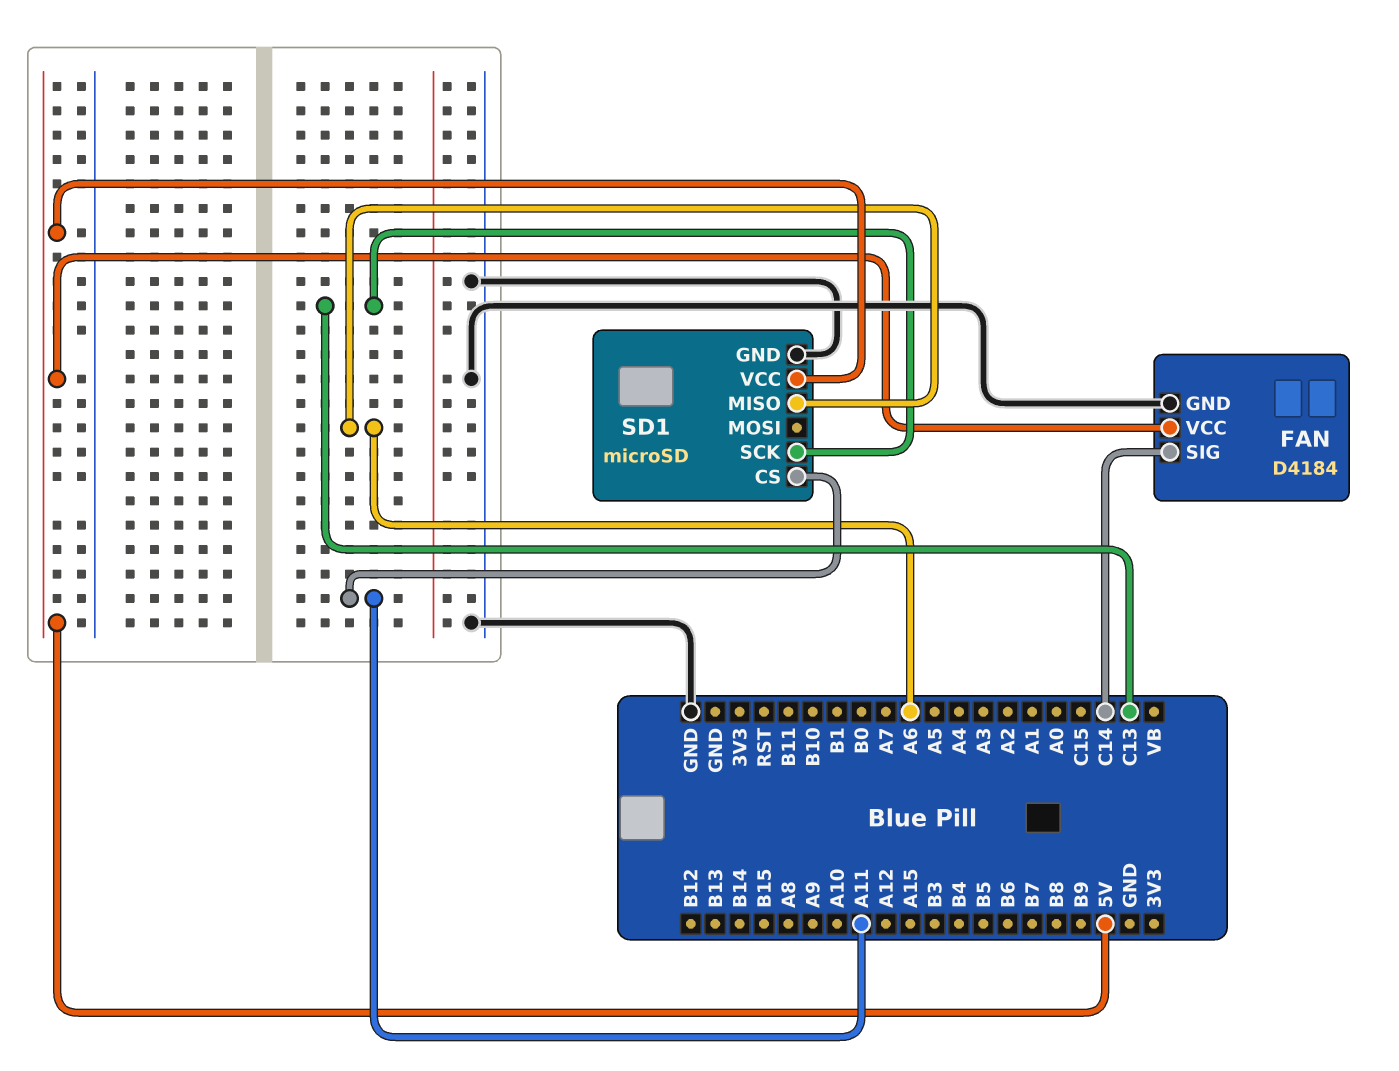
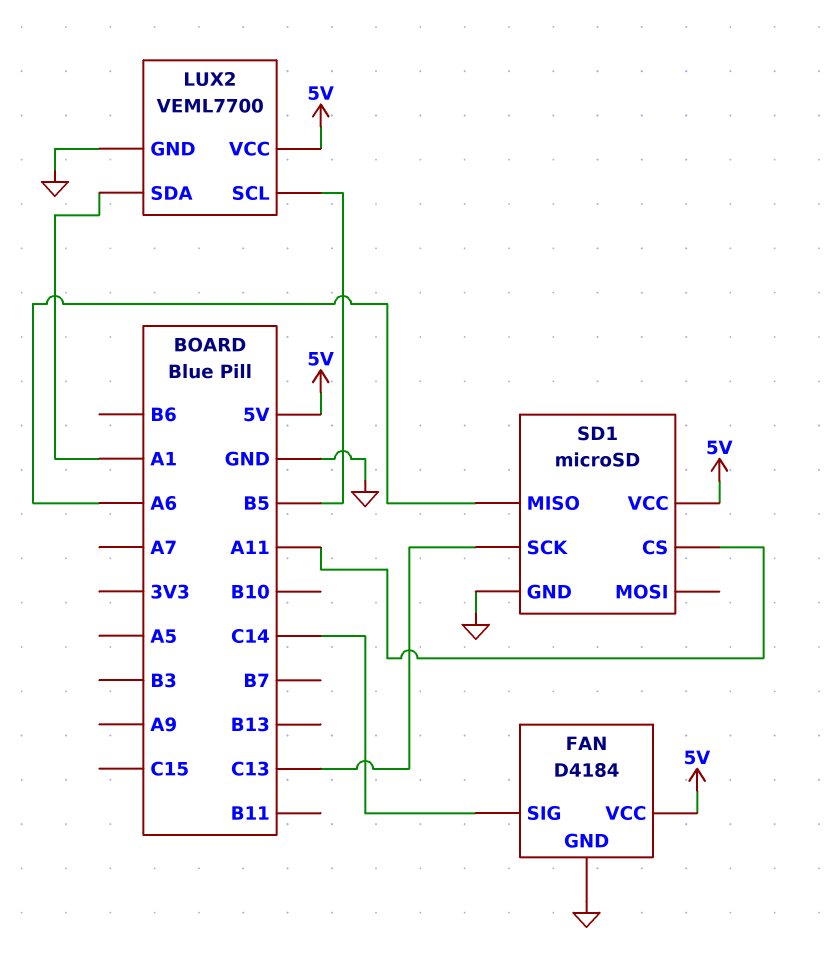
LUX2: none -> VEML7700
LUX2 pin GND: none -> GND
LUX2 pin SCL: none -> B5
LUX2 pin SDA: none -> A1
LUX2 pin VCC: none -> 5V

